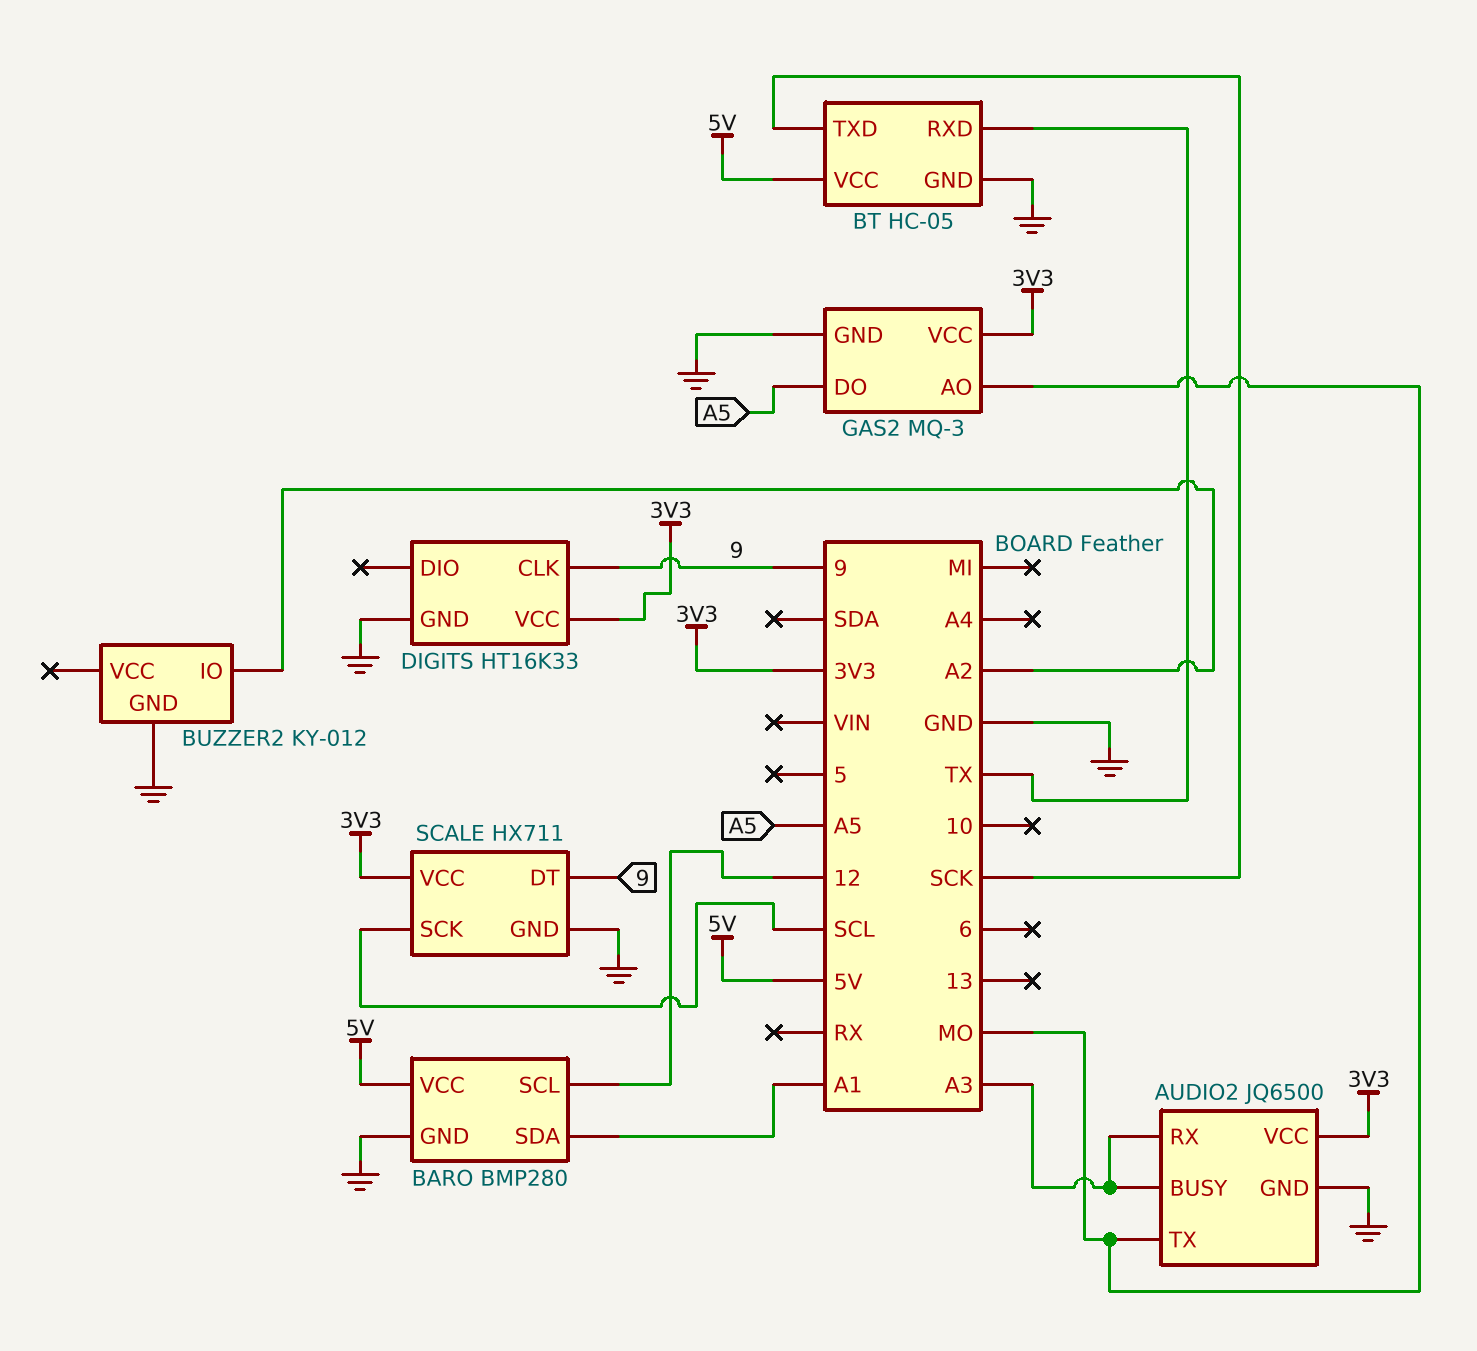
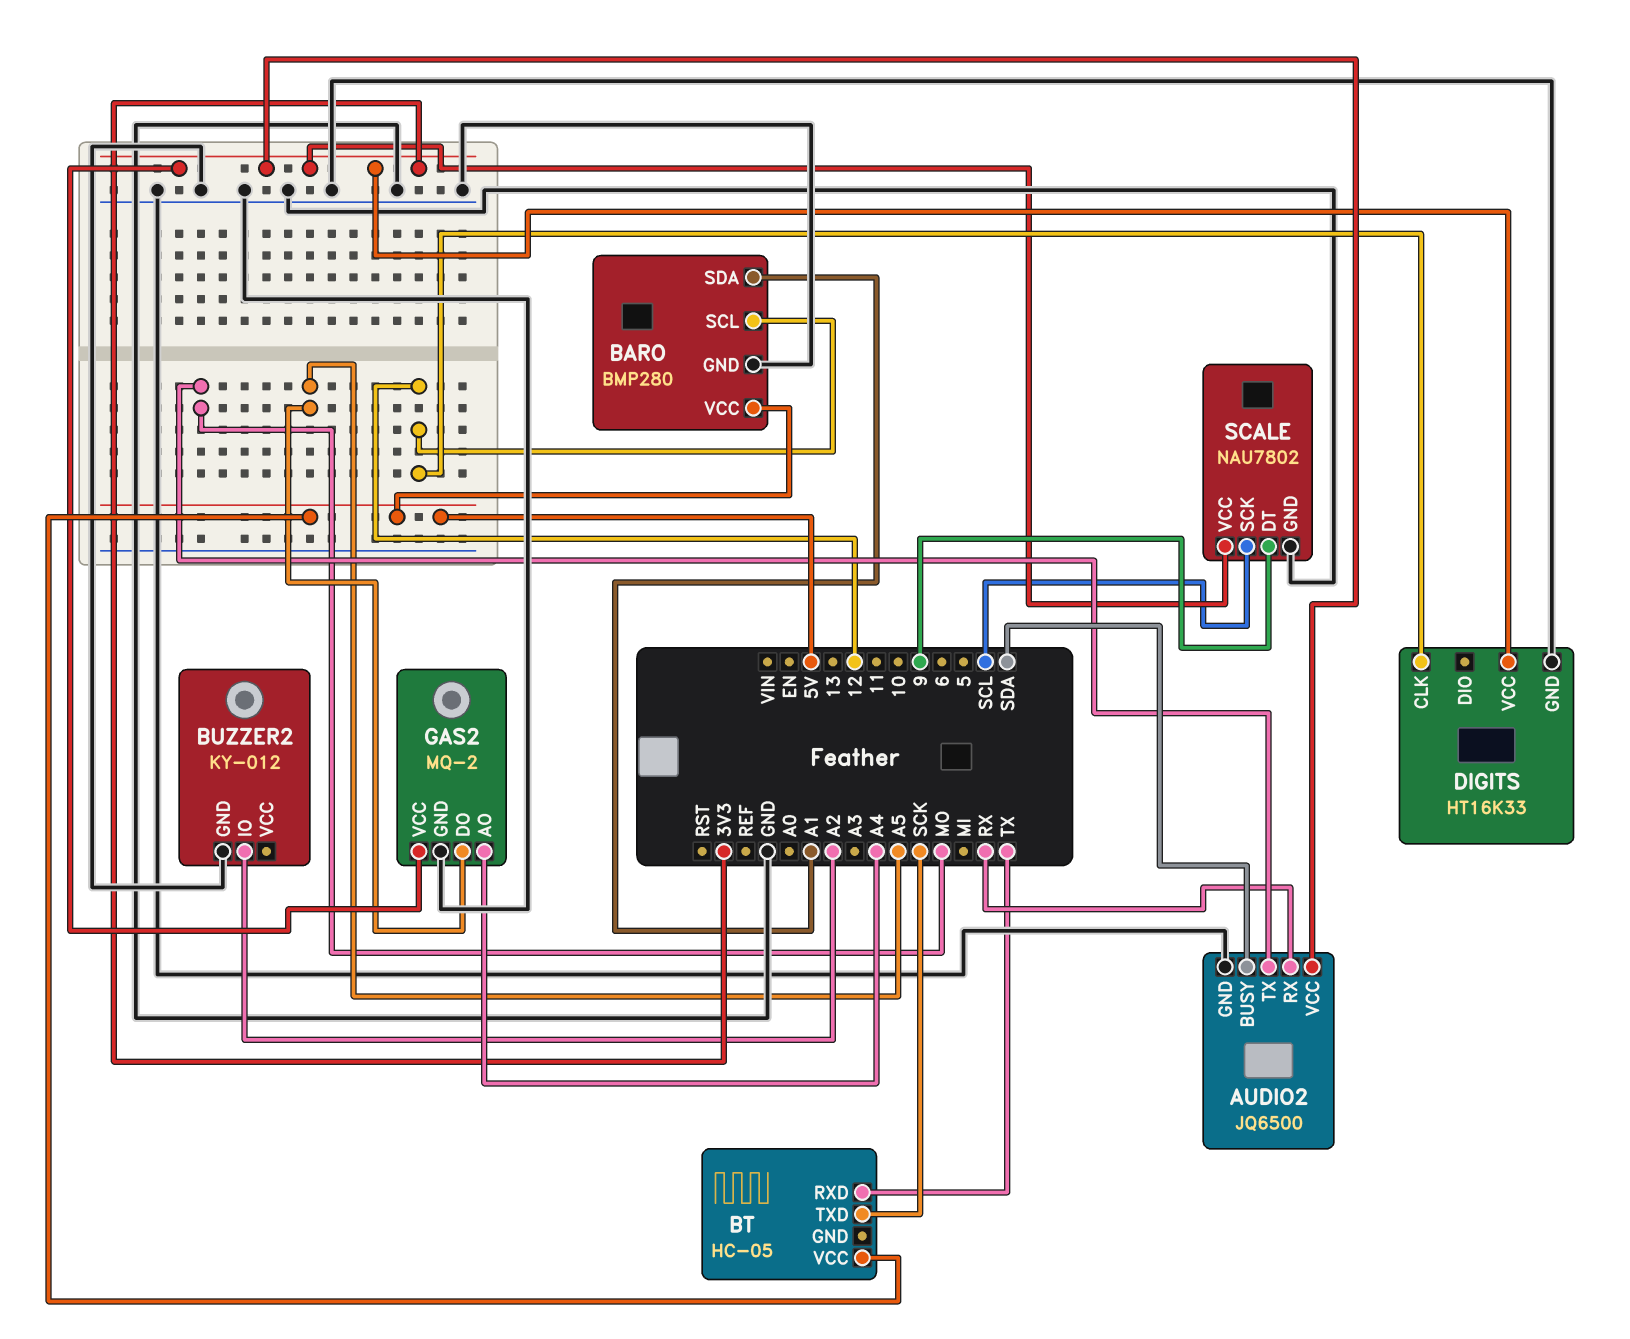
AUDIO2 pin BUSY: A3 -> SDA
AUDIO2 pin RX: A3 -> RX
BT pin GND: GND -> none
DIGITS pin CLK: 9 -> 12
GAS2: MQ-3 -> MQ-2
GAS2 pin AO: MO -> A4
SCALE: HX711 -> NAU7802

